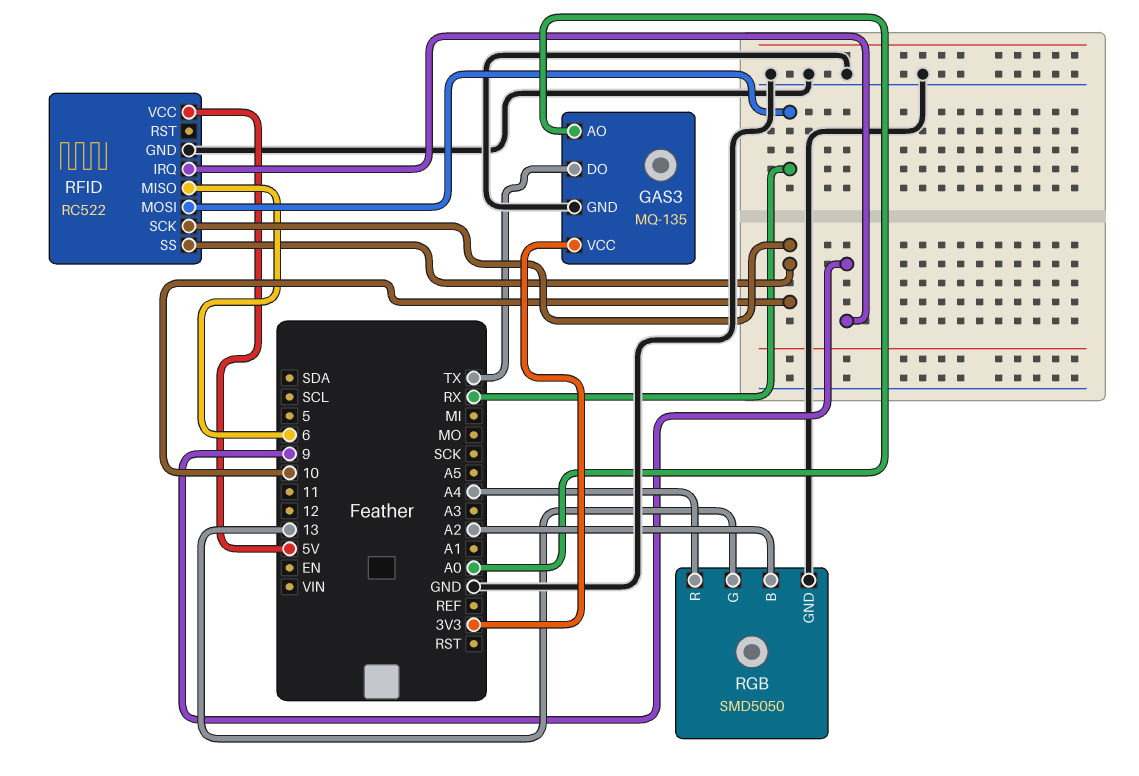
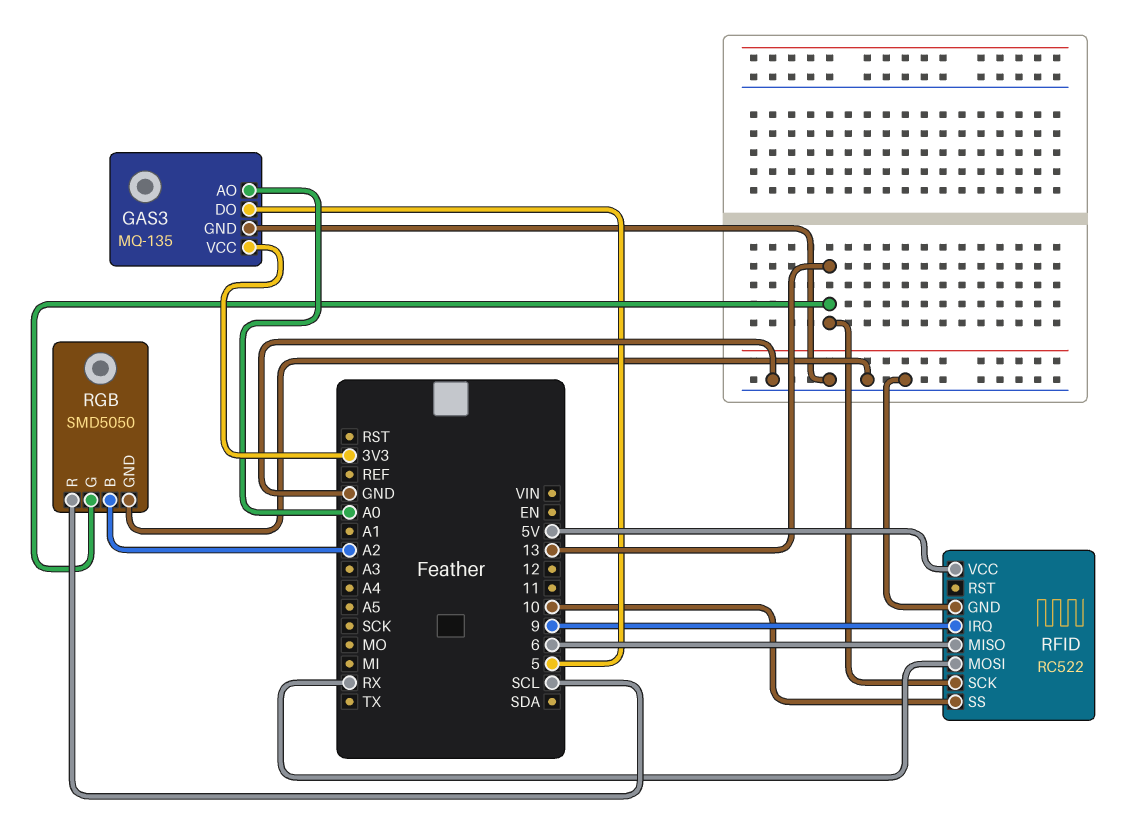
GAS3 pin DO: TX -> 5
RFID pin SCK: 10 -> 13
RGB pin R: A4 -> SCL

